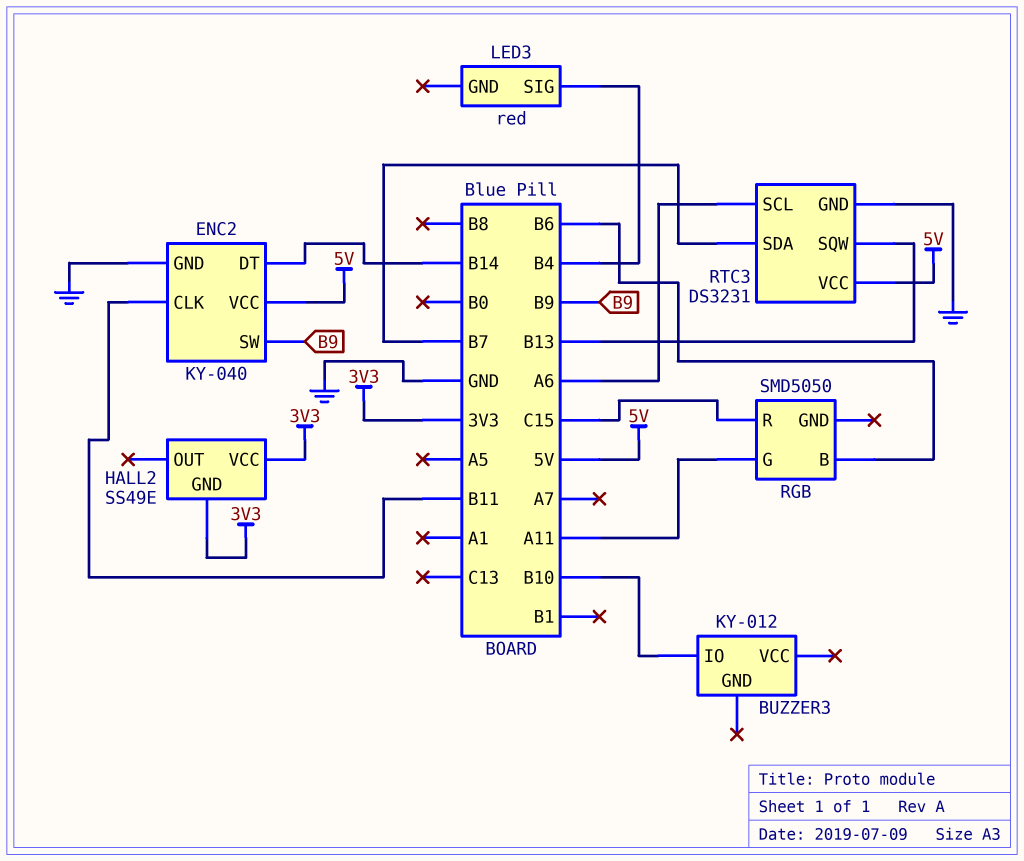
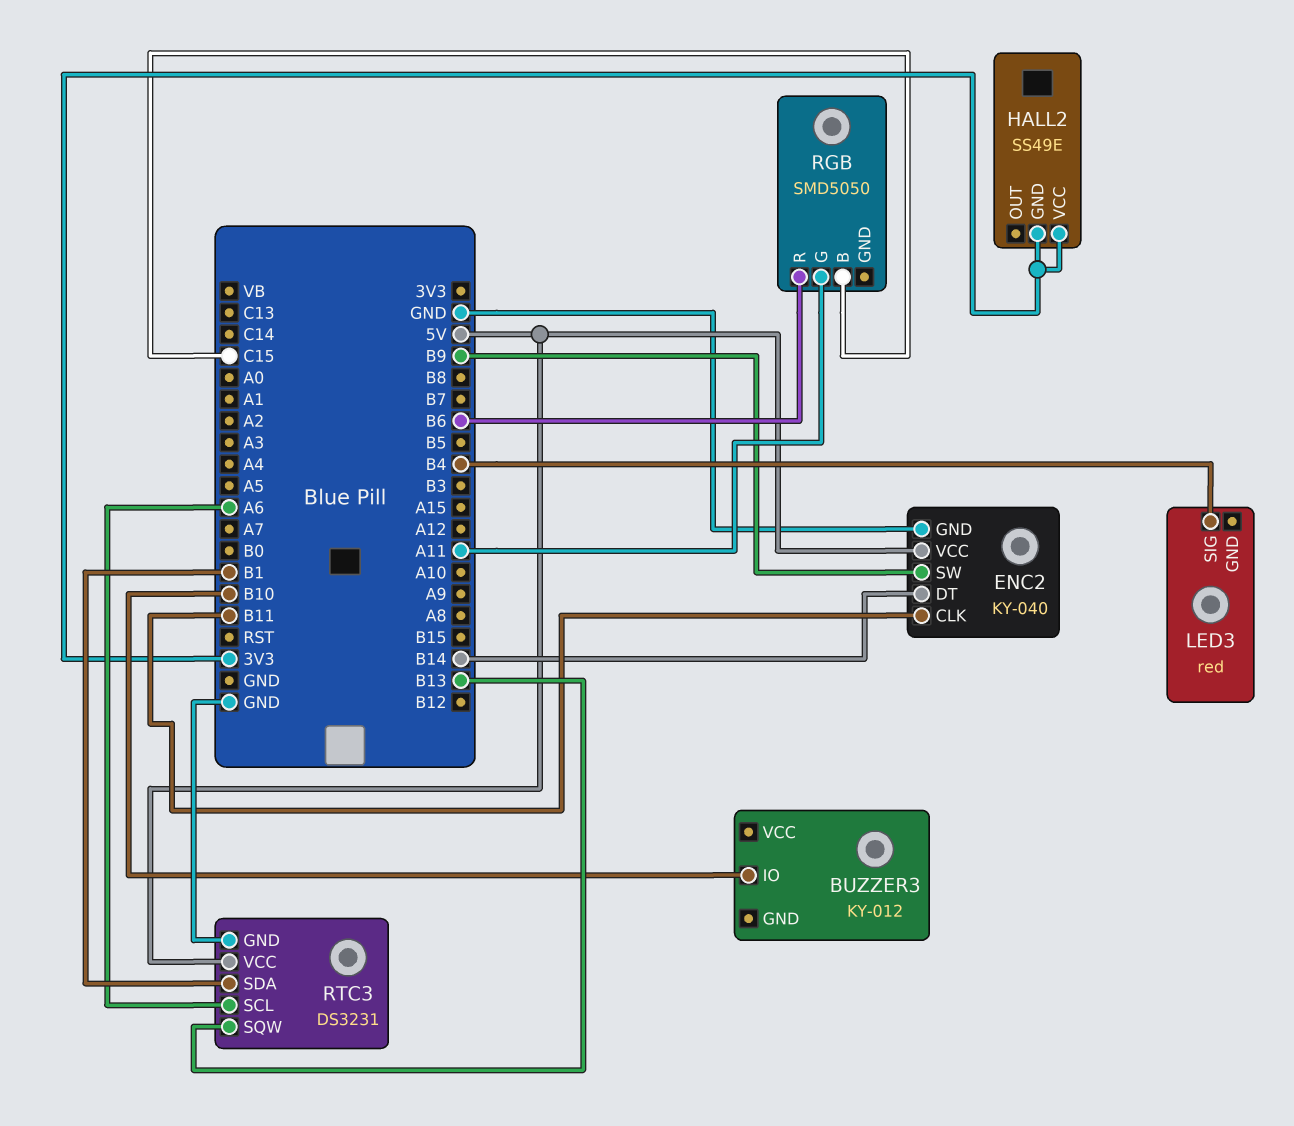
RGB pin B: B6 -> C15
RGB pin R: C15 -> B6
RTC3 pin SDA: B7 -> B1

